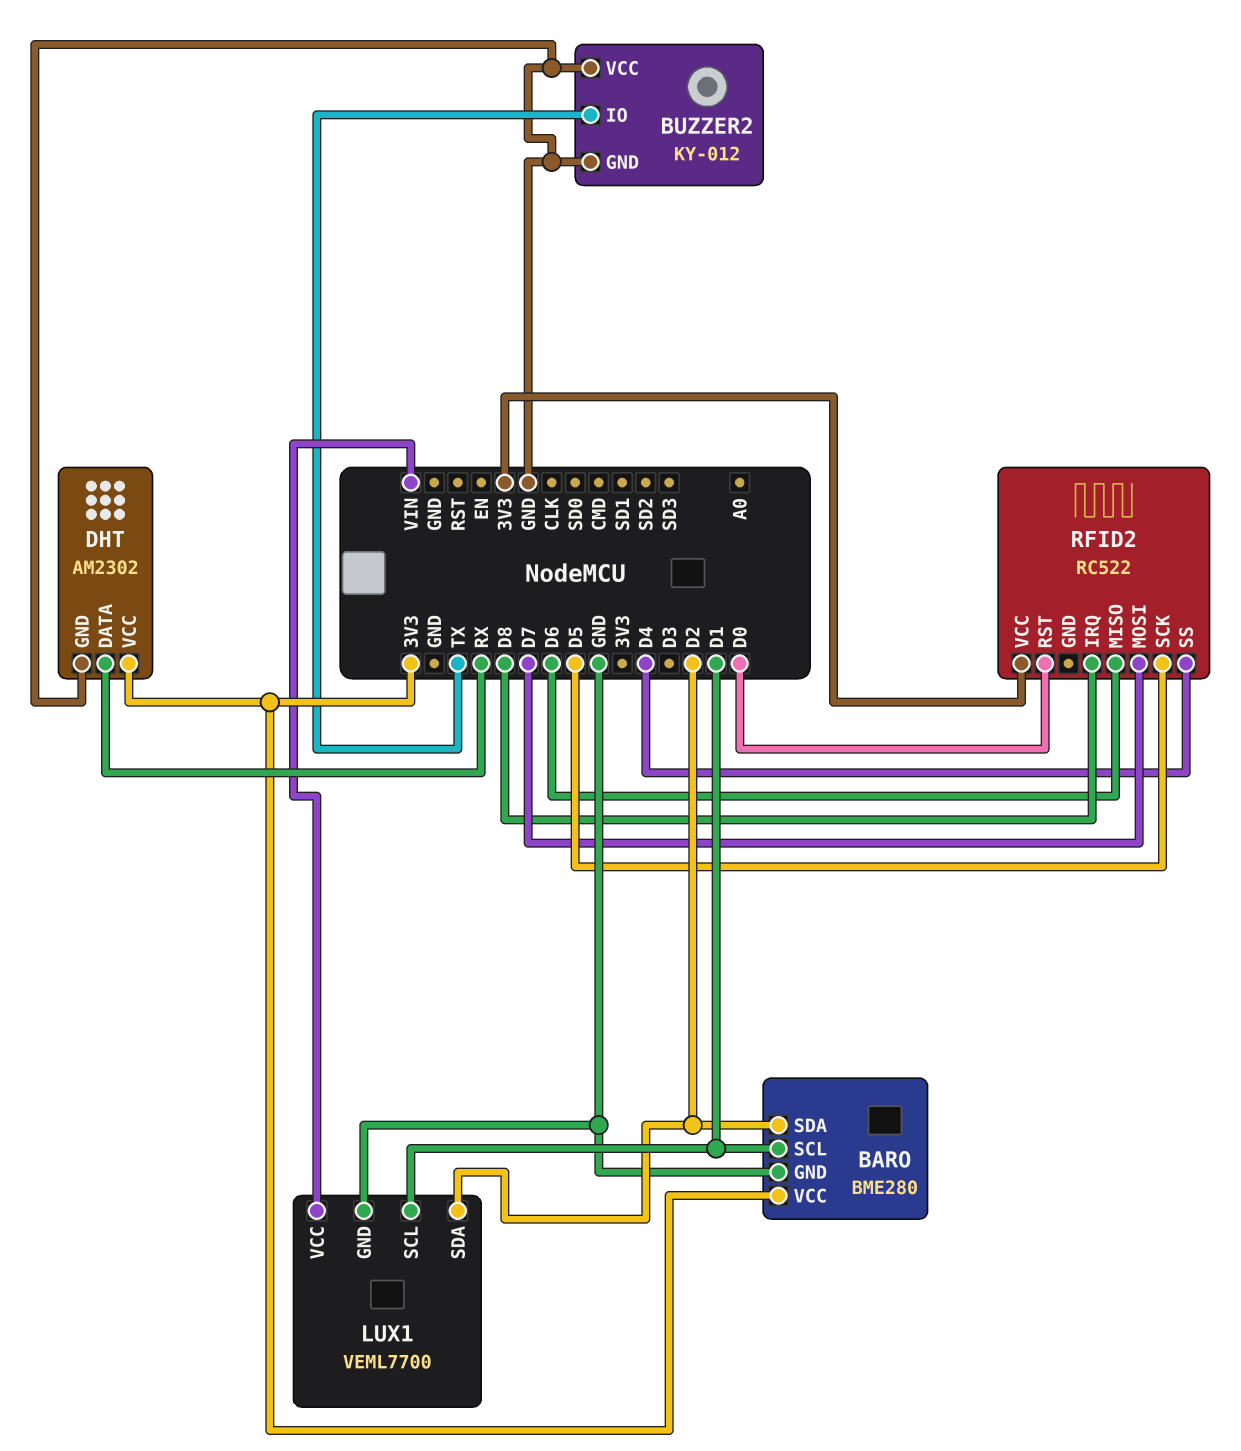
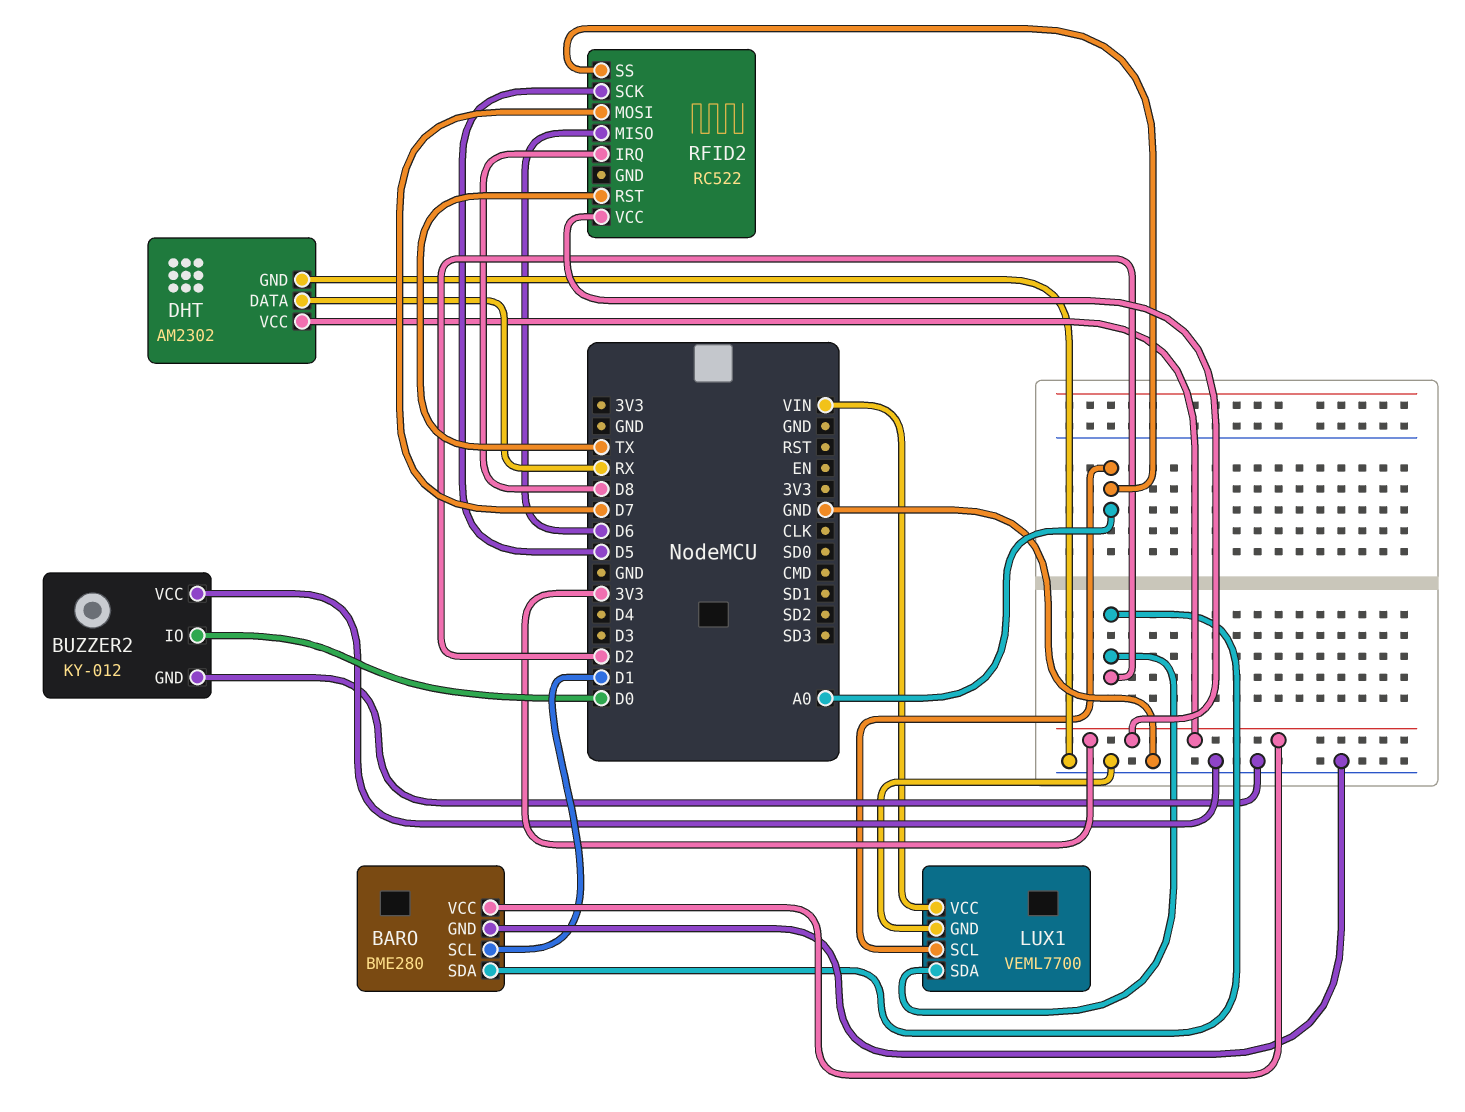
BUZZER2 pin IO: TX -> D0
LUX1 pin SCL: D1 -> A0
RFID2 pin RST: D0 -> TX
RFID2 pin SS: D4 -> A0

